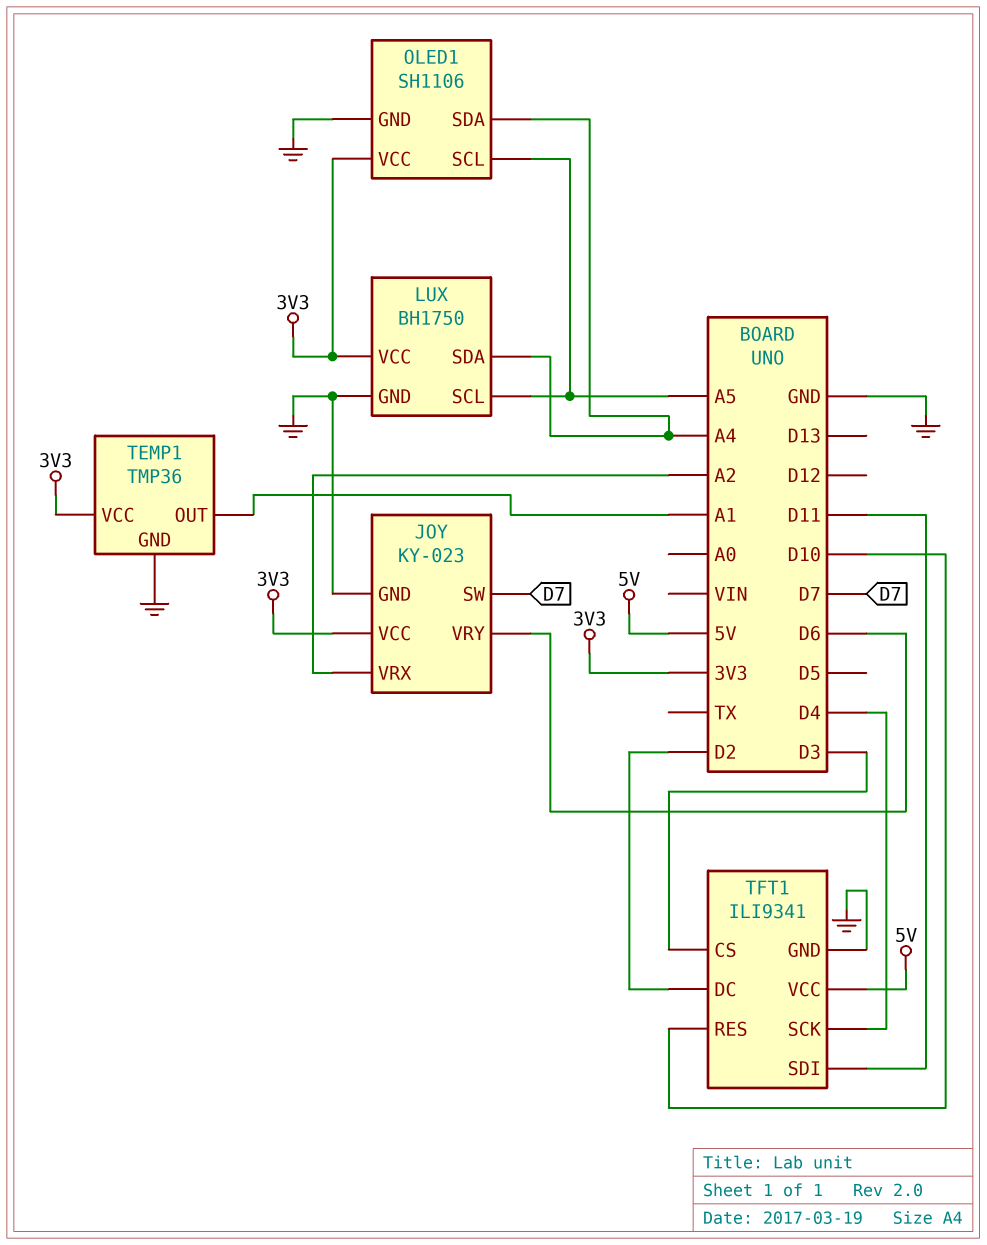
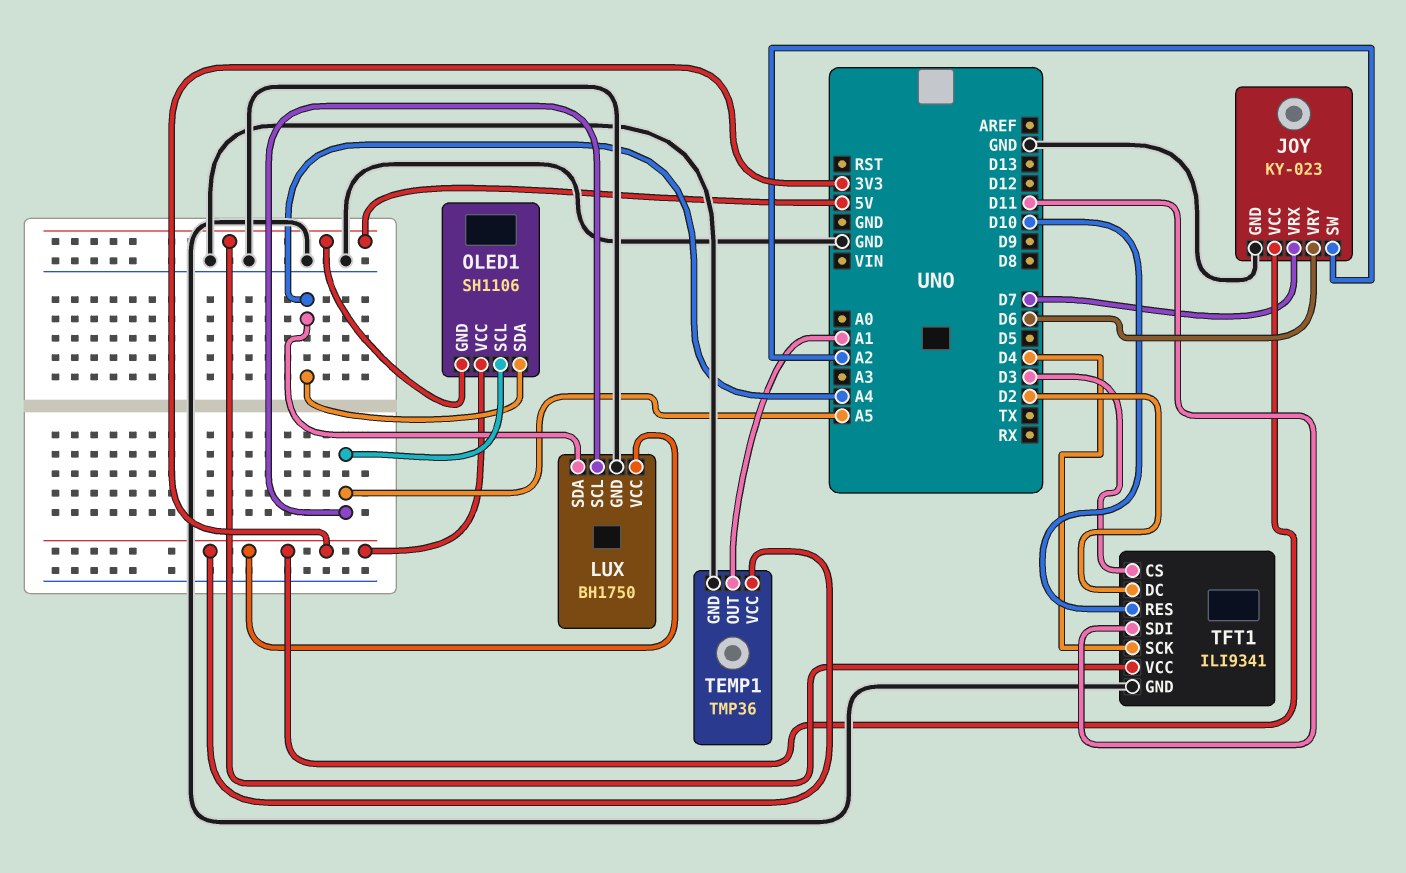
JOY pin SW: D7 -> A2
JOY pin VRX: A2 -> D7
OLED1 pin GND: GND -> 5V

